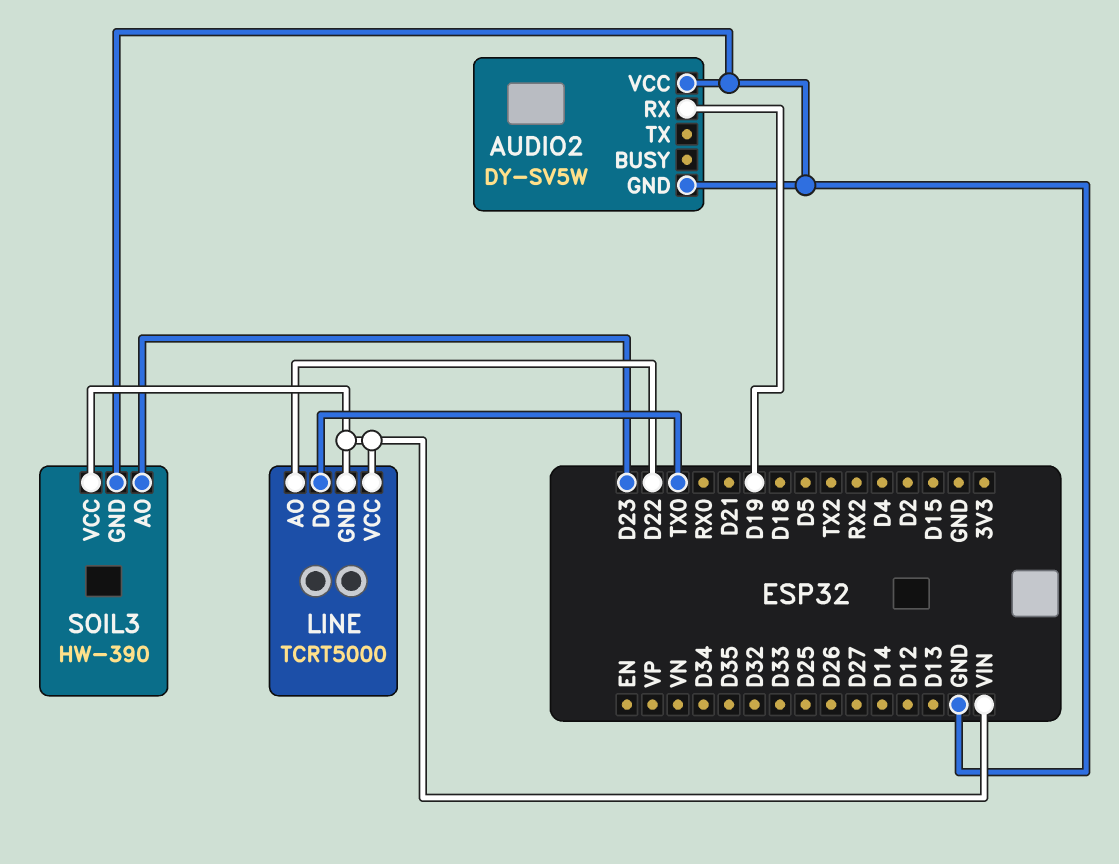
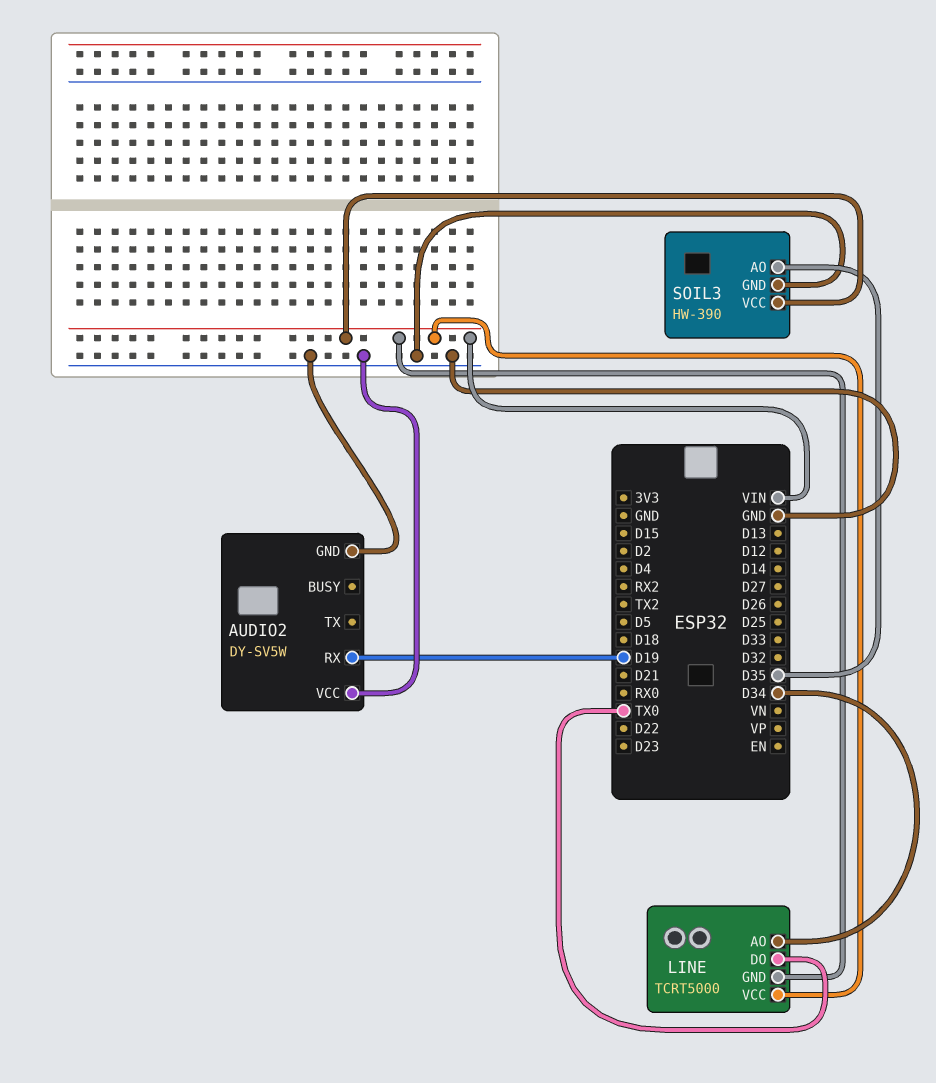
LINE pin AO: D22 -> D34
SOIL3 pin AO: D23 -> D35

